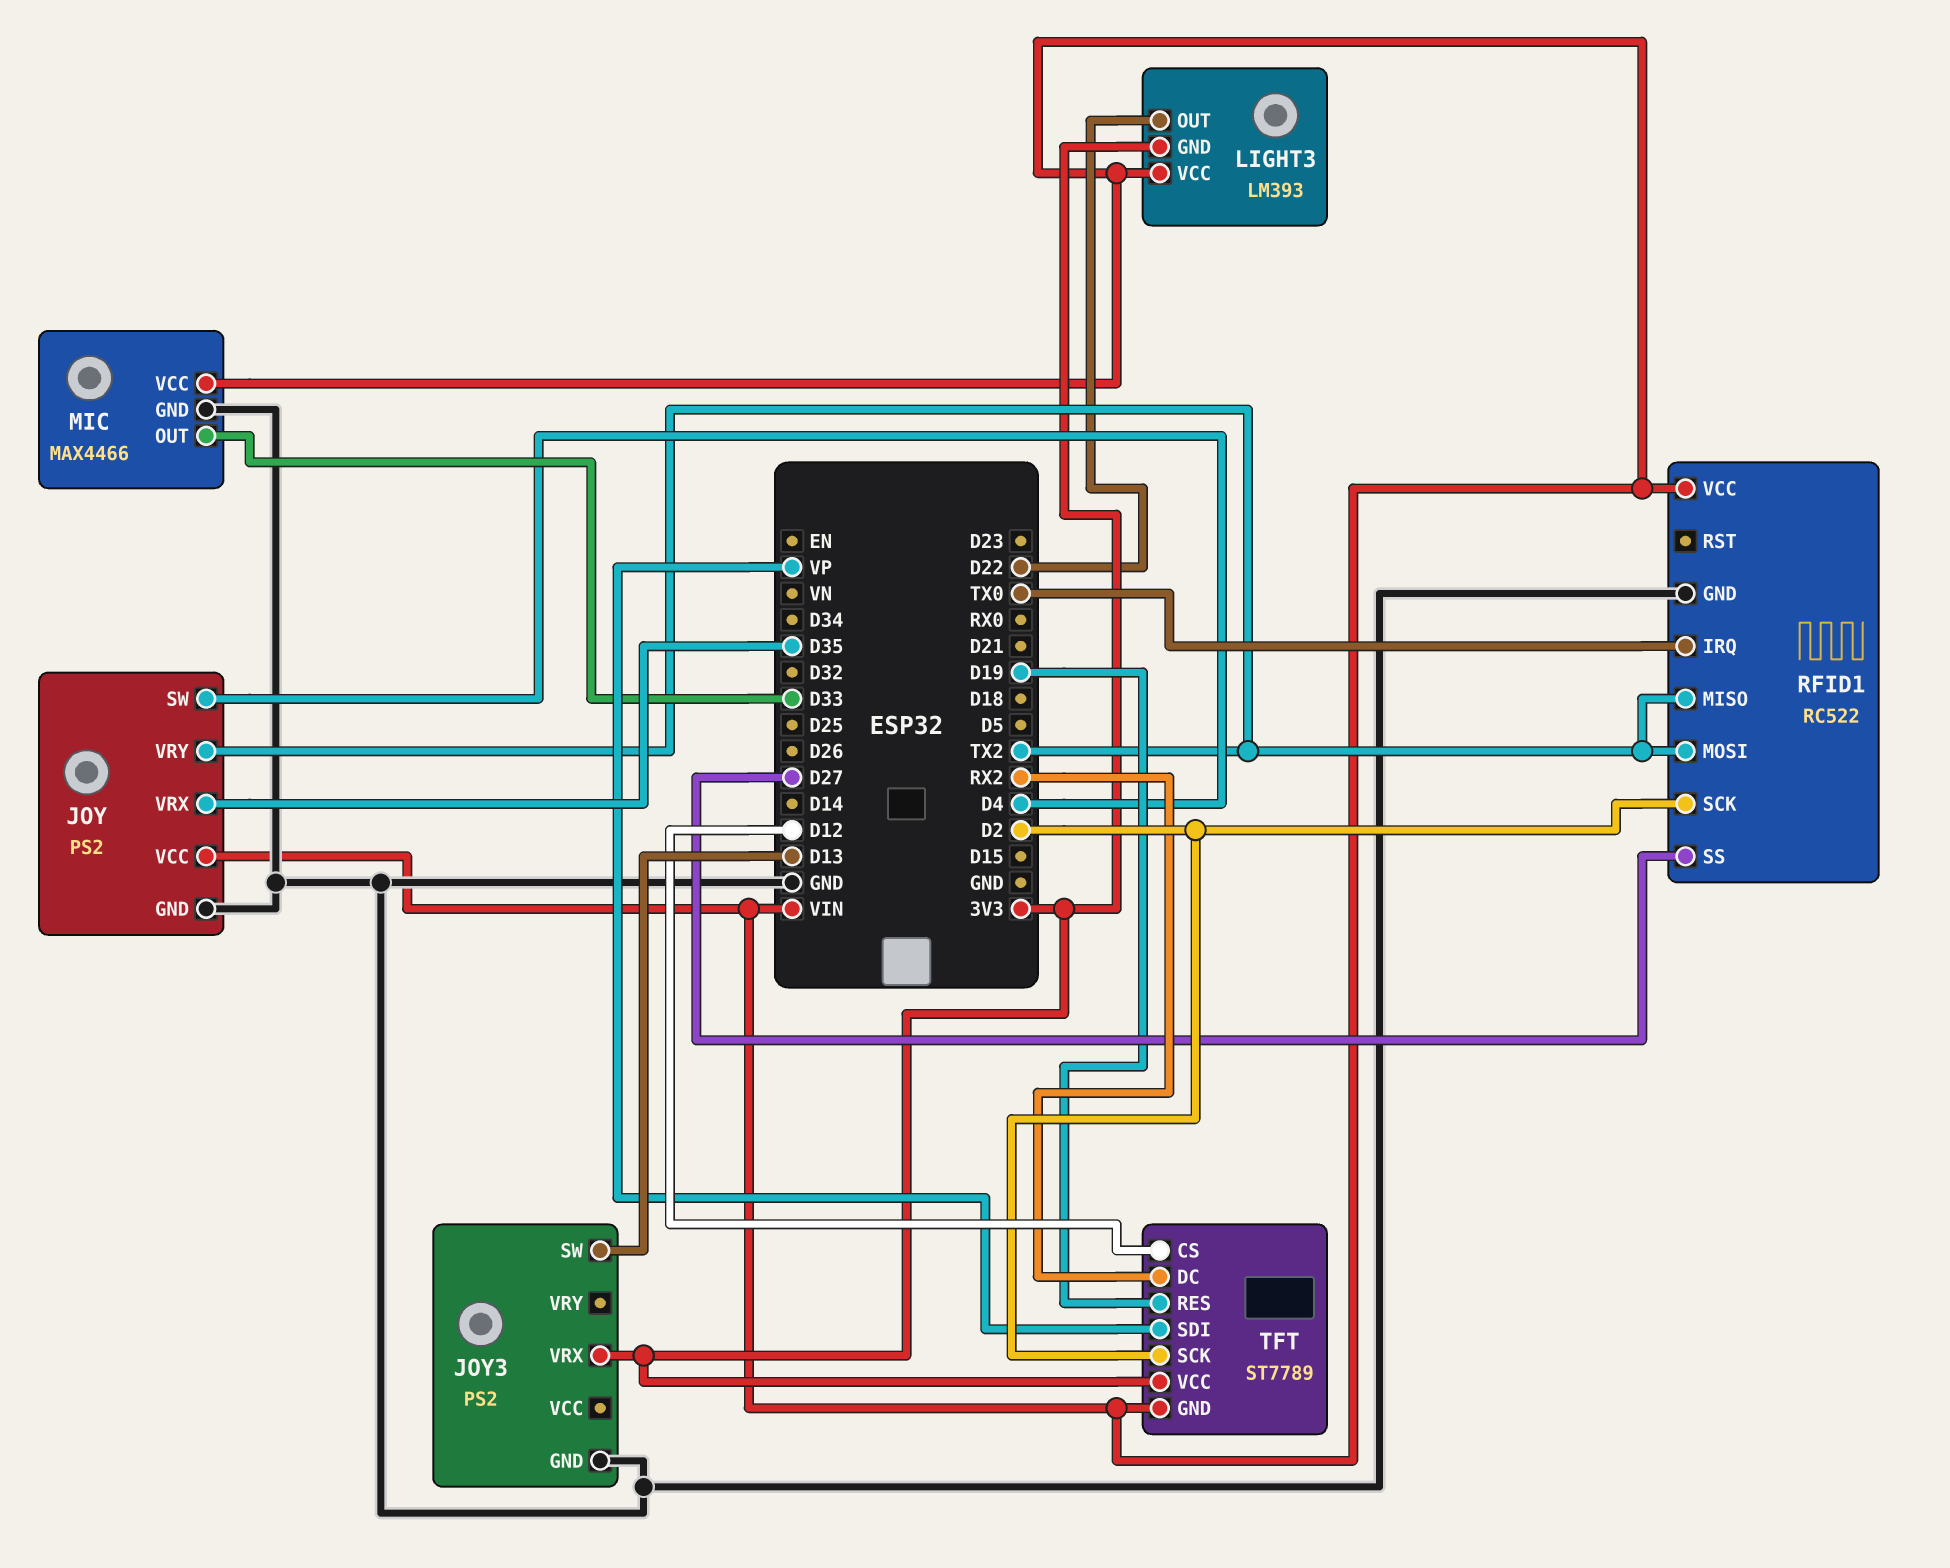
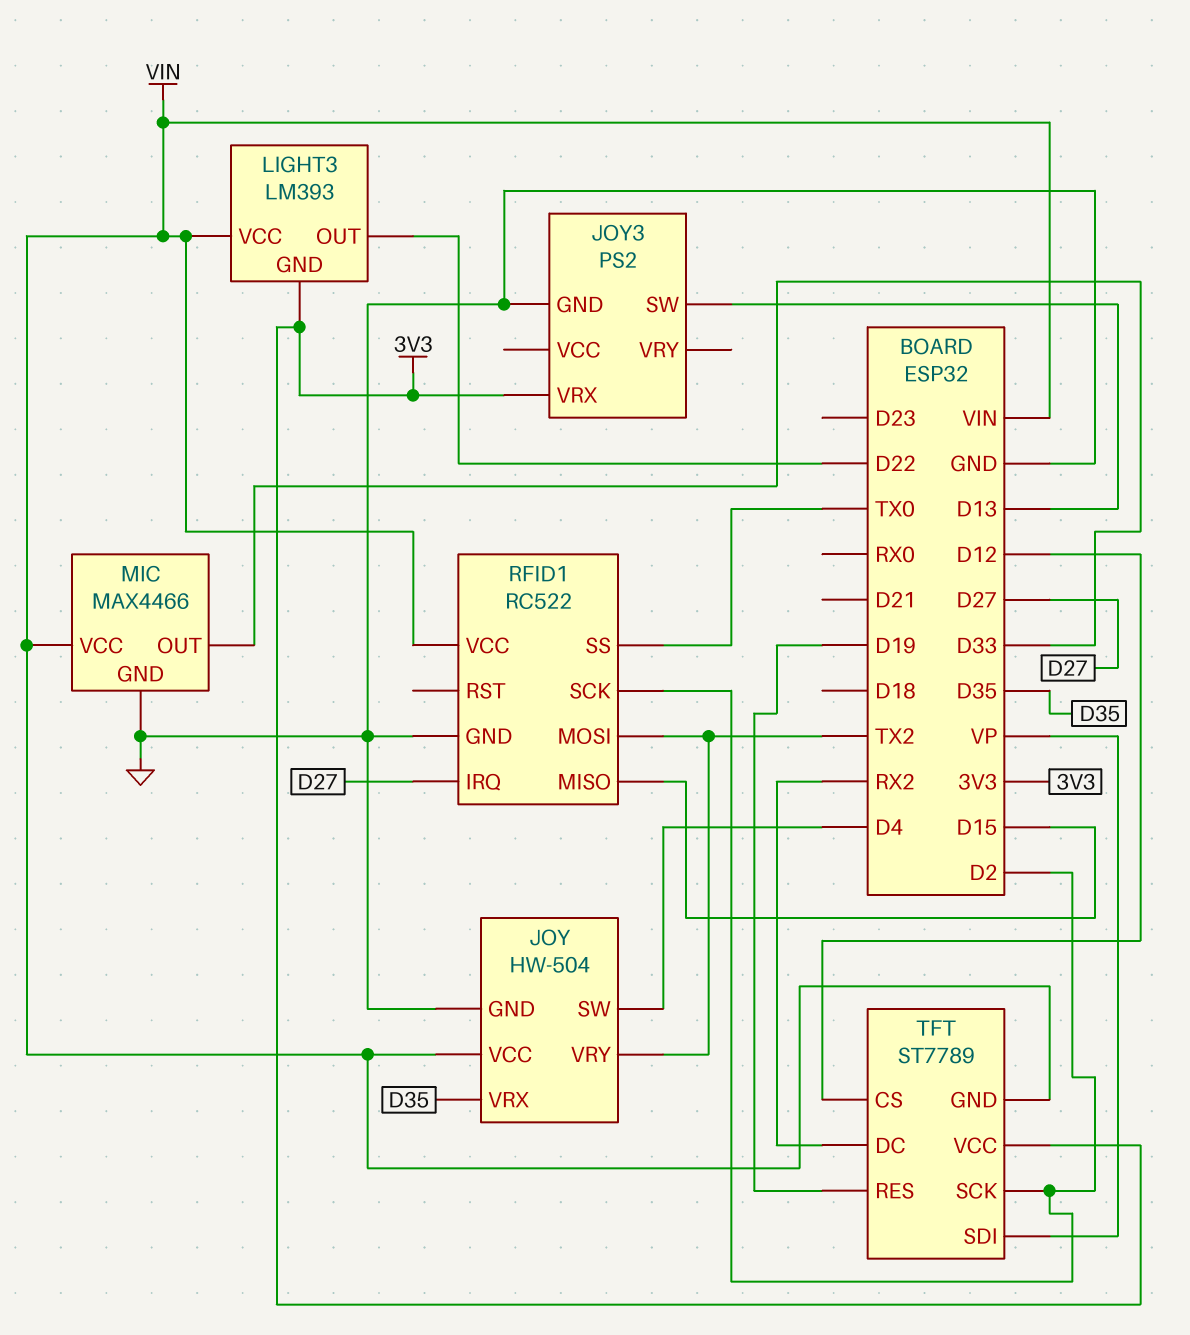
JOY: PS2 -> HW-504
RFID1 pin IRQ: TX0 -> D27
RFID1 pin MISO: TX2 -> D15
RFID1 pin SS: D27 -> TX0

